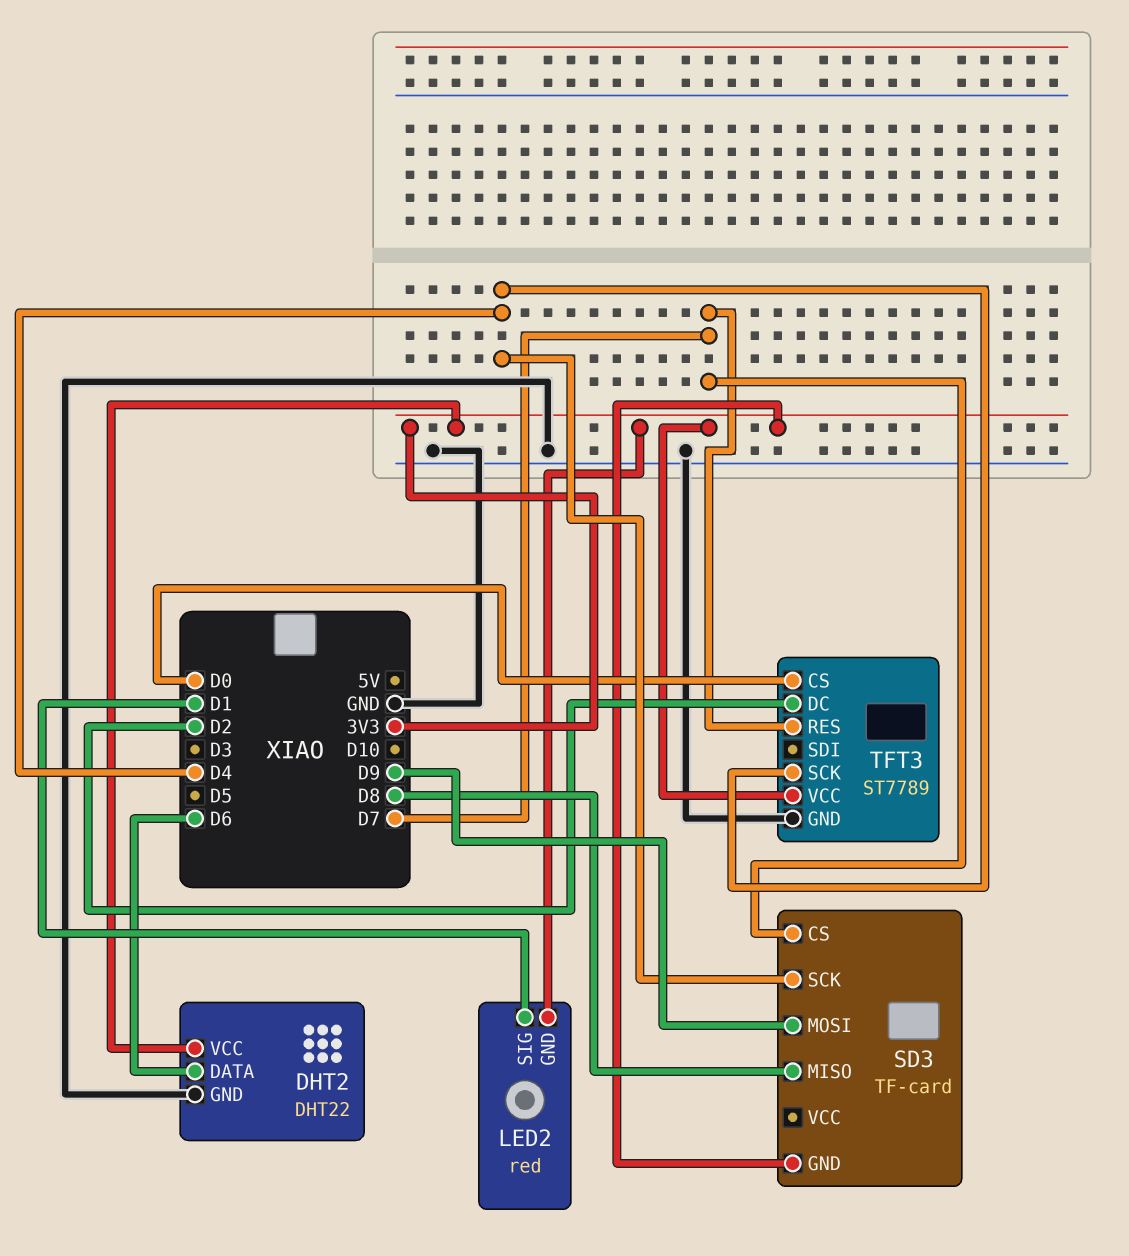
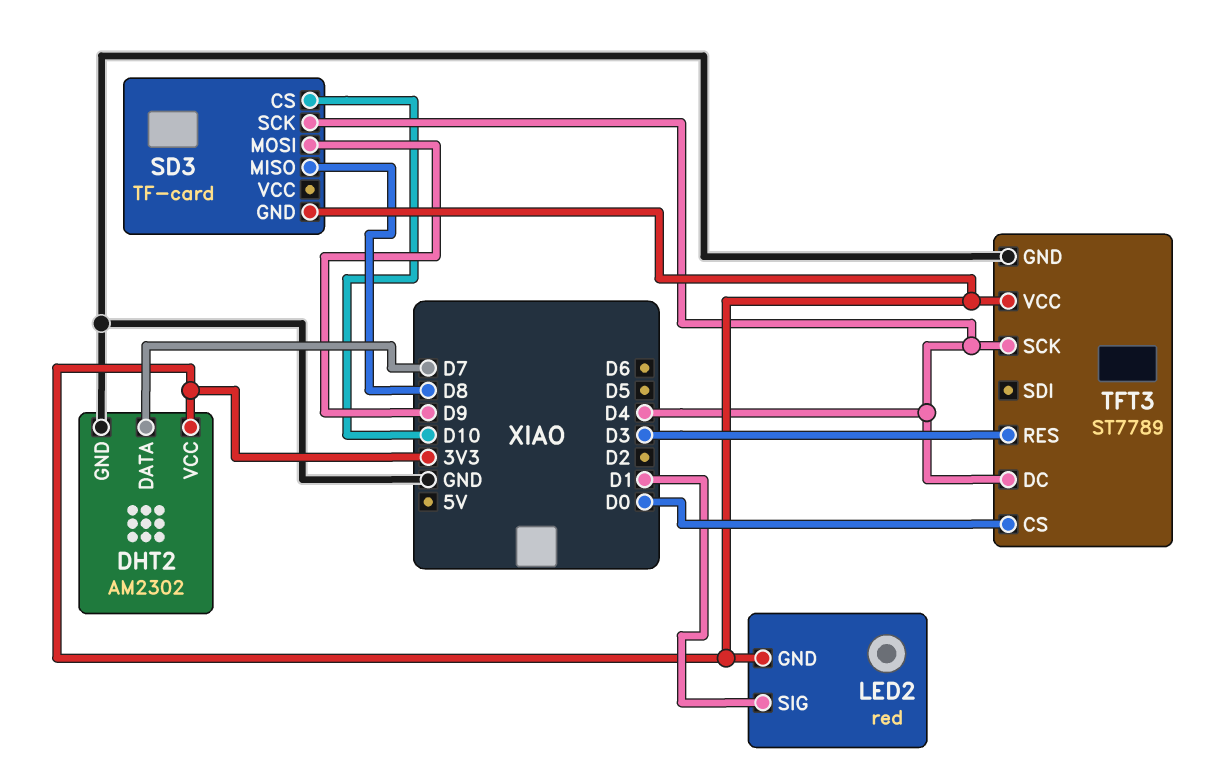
DHT2: DHT22 -> AM2302
DHT2 pin DATA: D6 -> D7
SD3 pin CS: D7 -> D10
TFT3 pin DC: D2 -> D4
TFT3 pin RES: D7 -> D3

